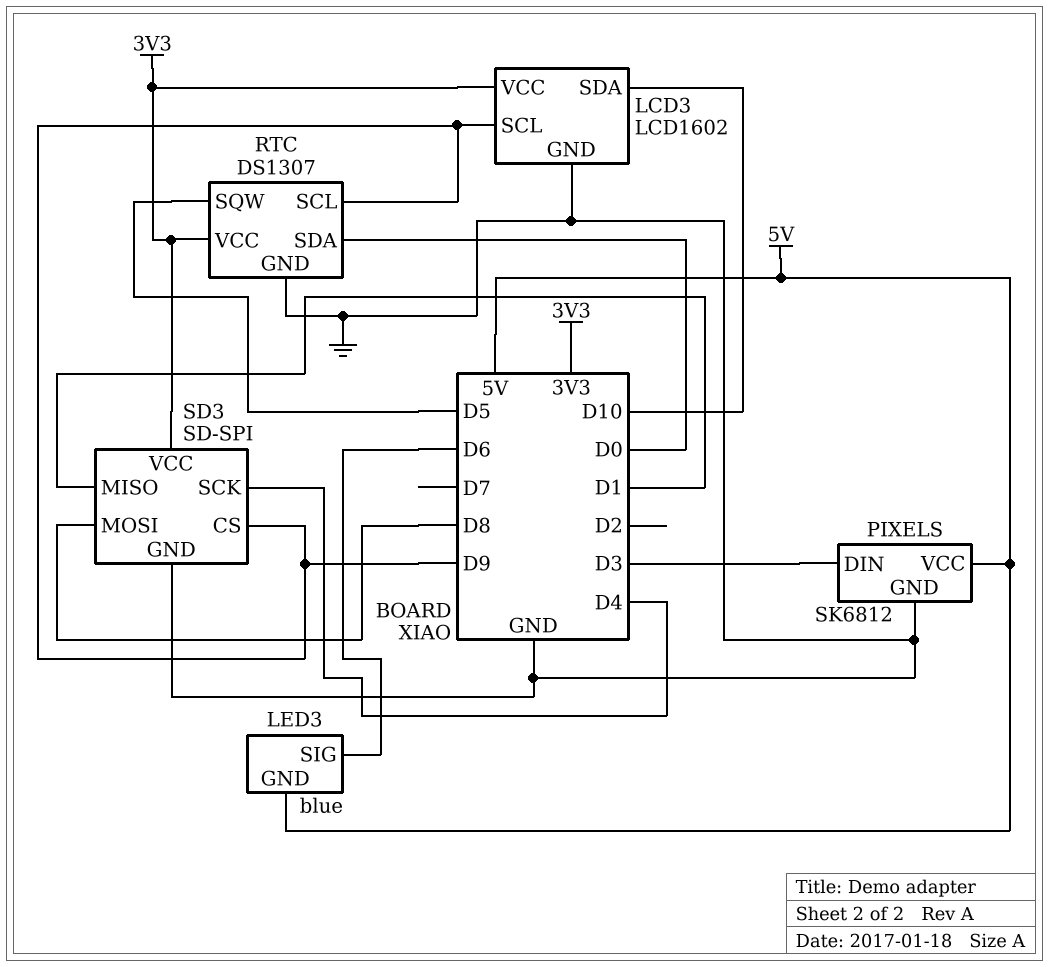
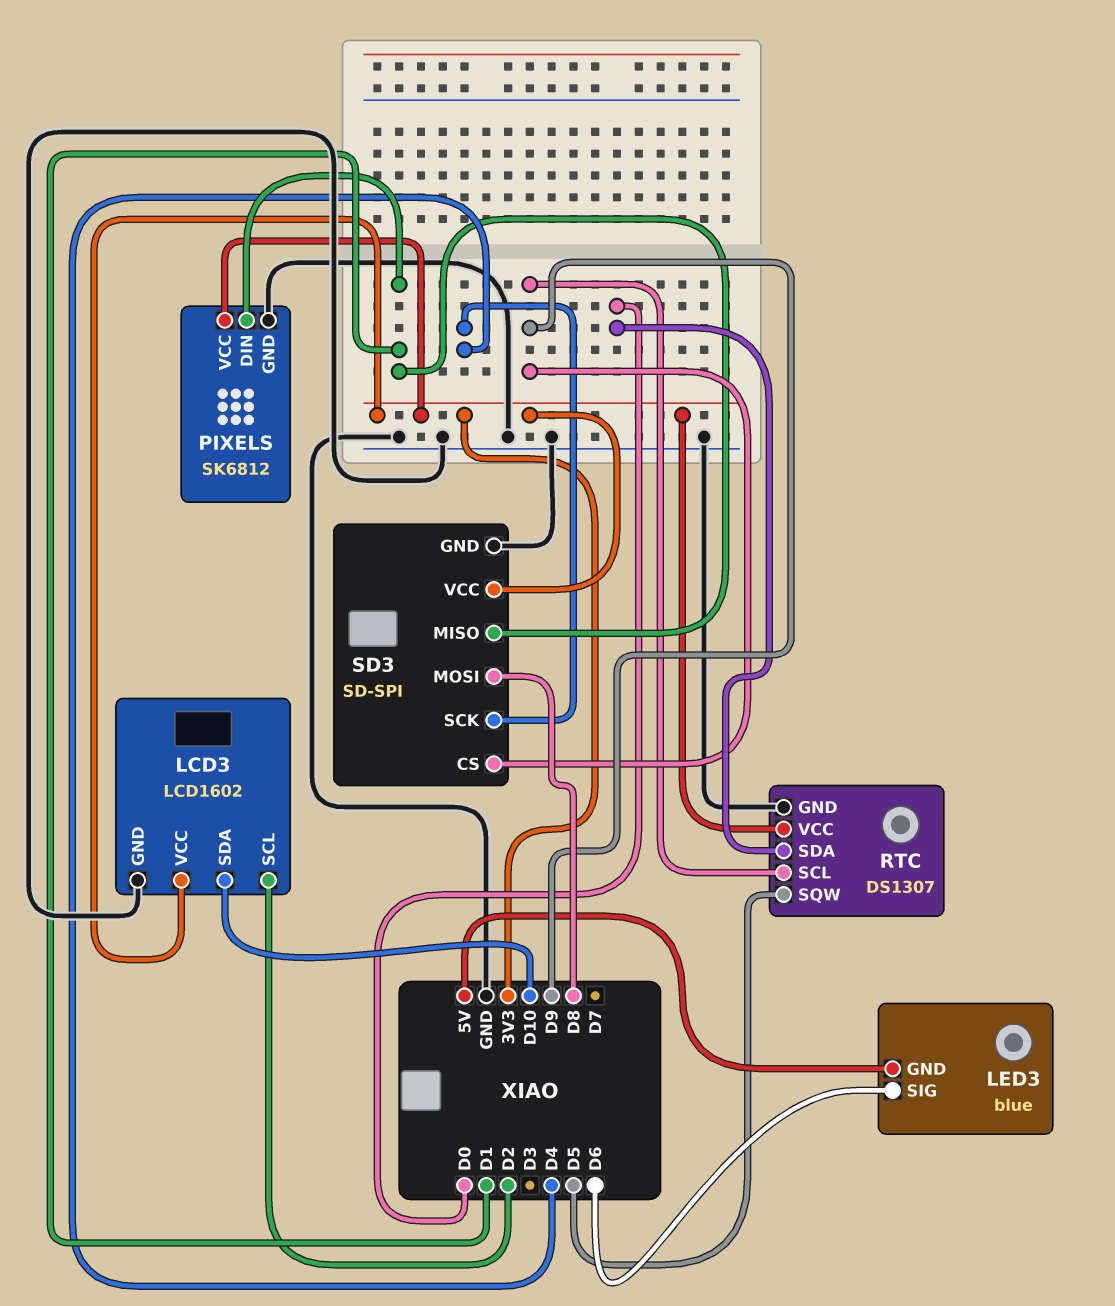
LCD3 pin SCL: D9 -> D2
PIXELS pin DIN: D3 -> D1
PIXELS pin VCC: 5V -> 3V3

